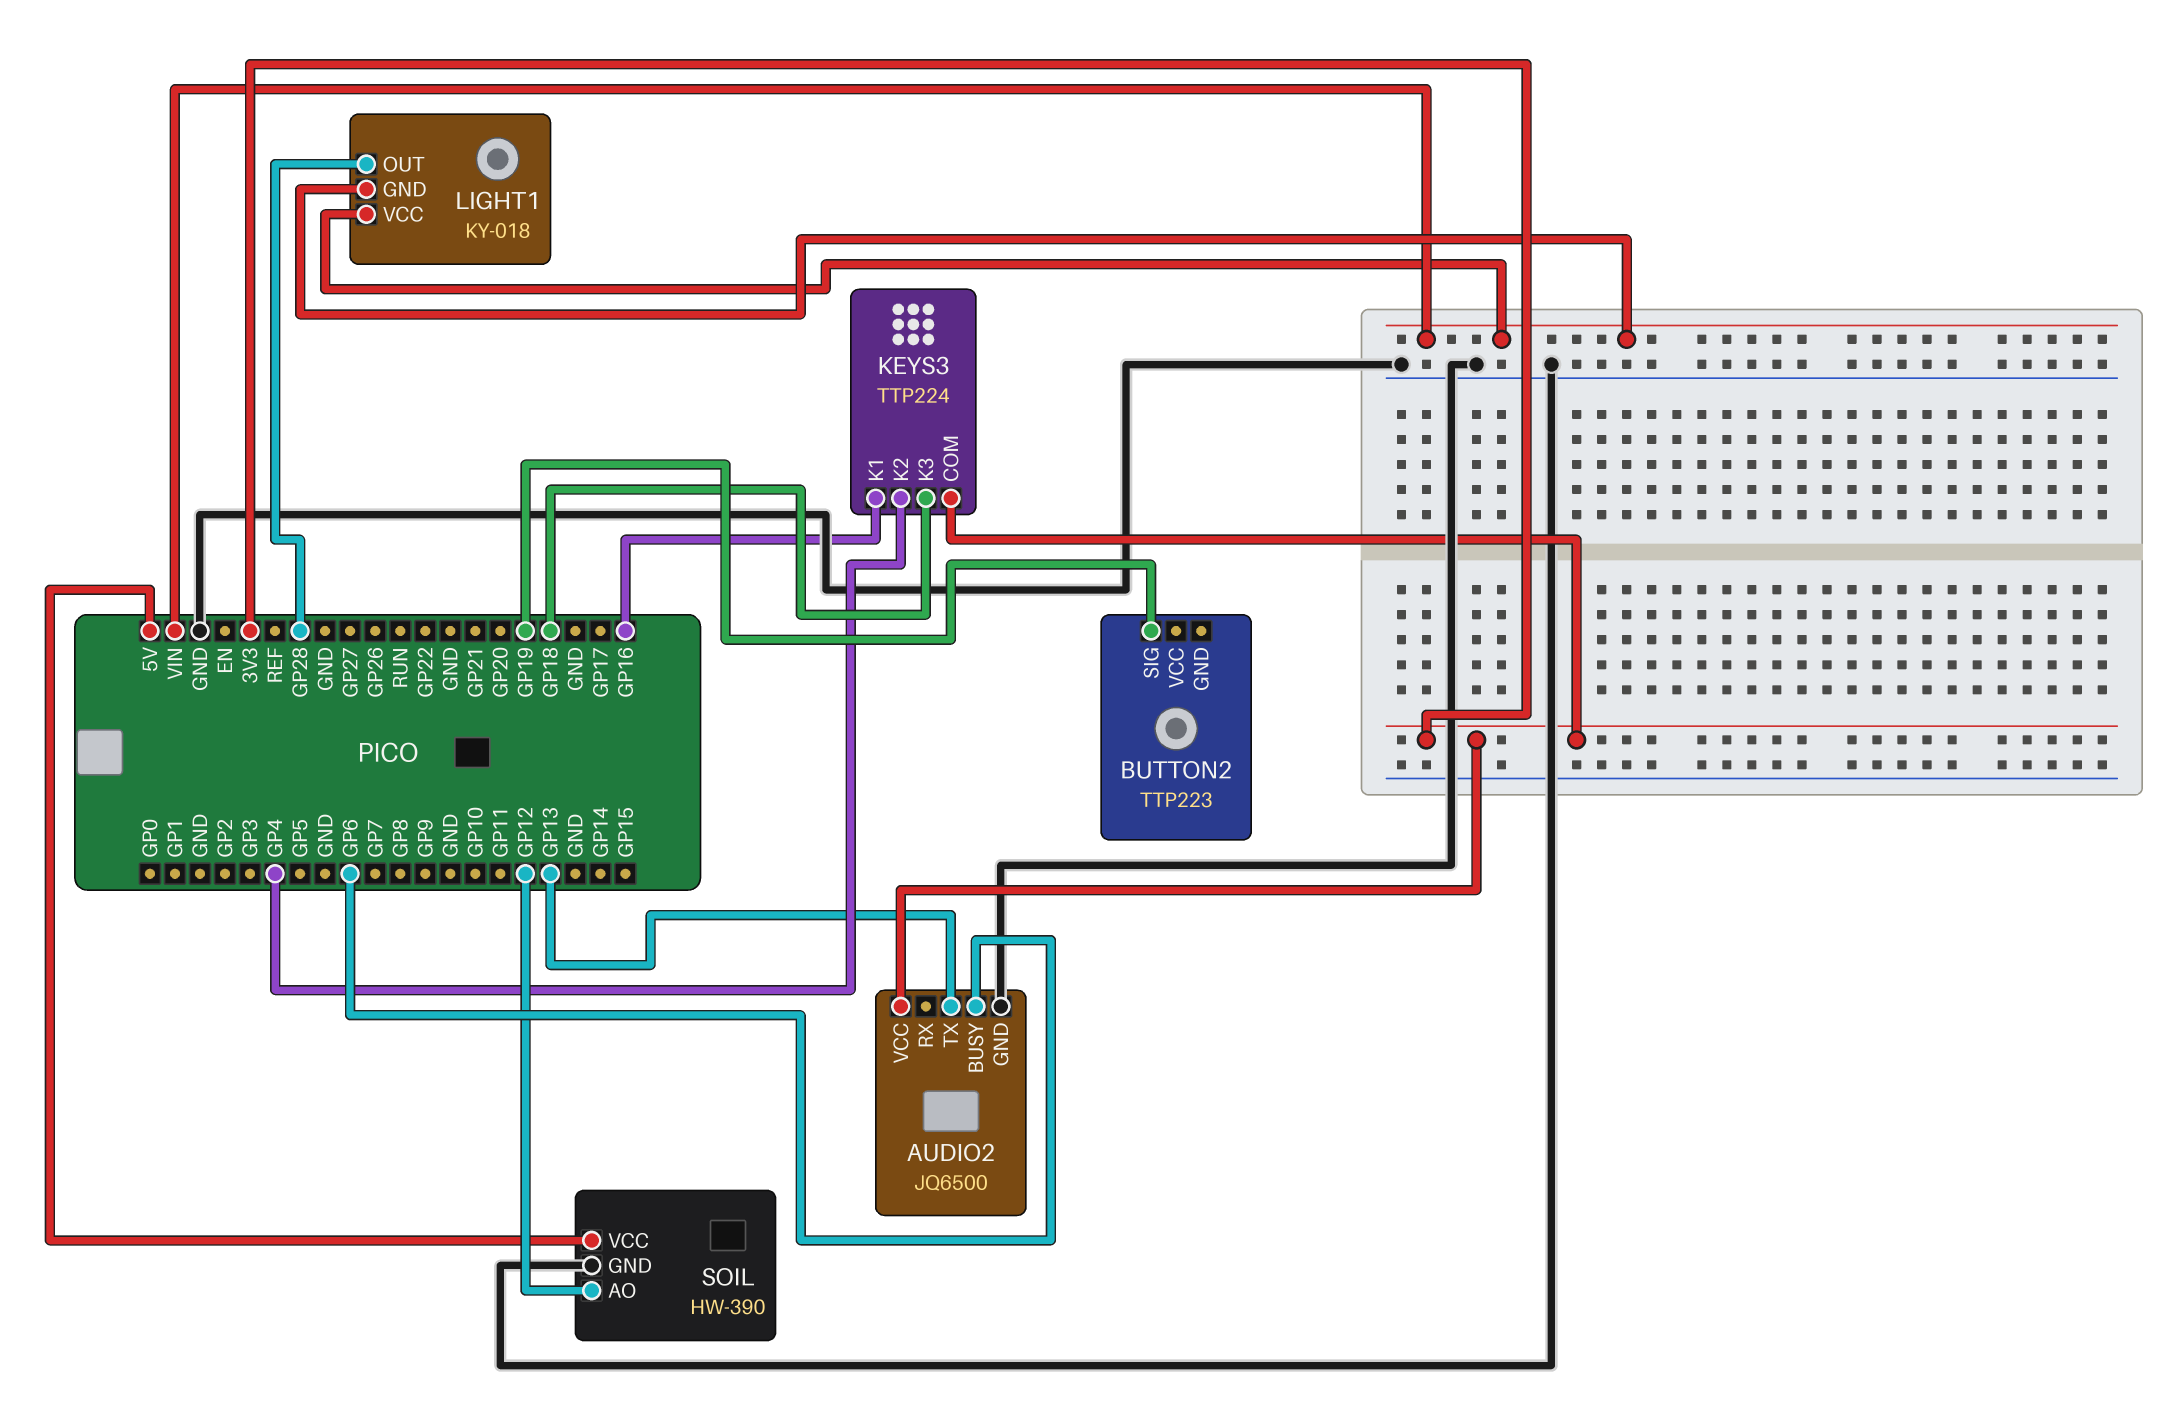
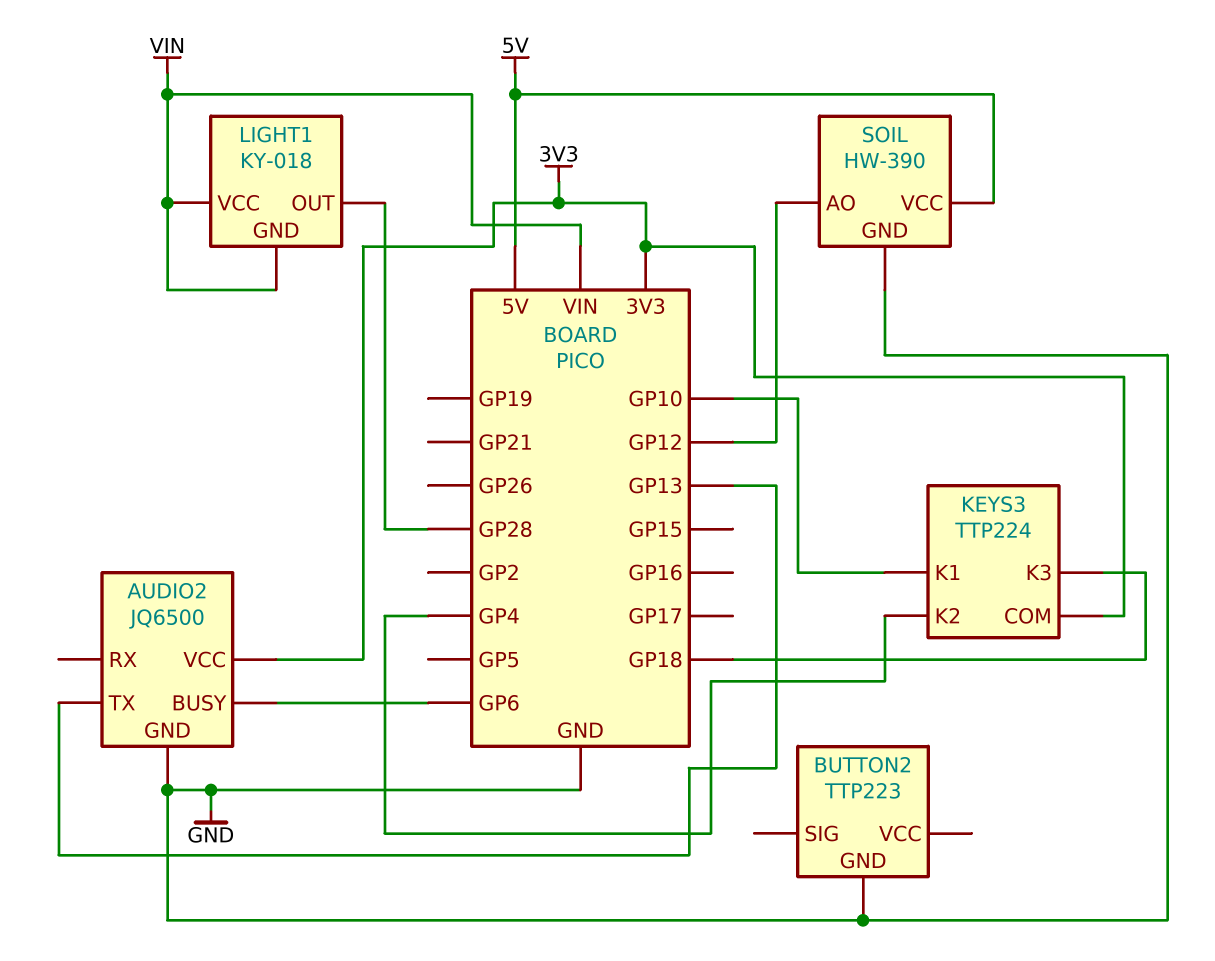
BUTTON2 pin GND: none -> GND
BUTTON2 pin SIG: GP19 -> none
KEYS3 pin K1: GP16 -> GP10

